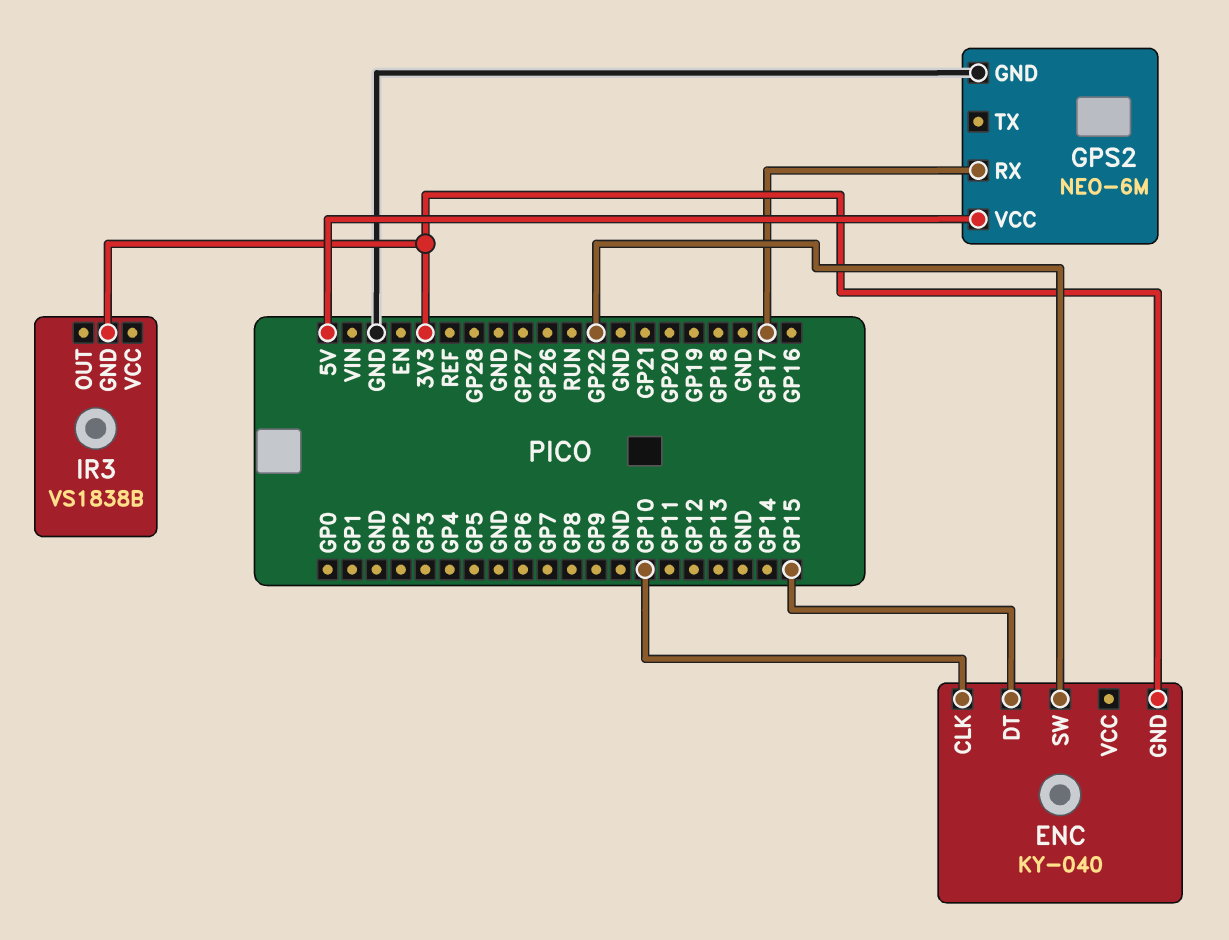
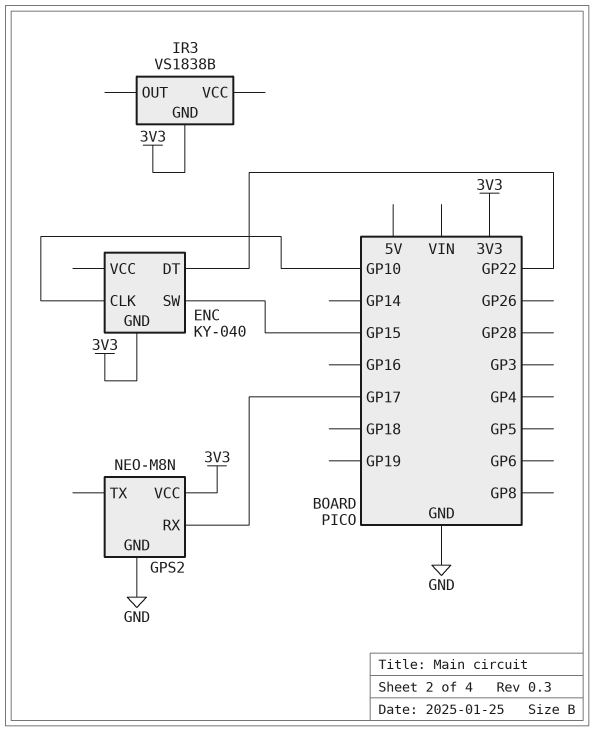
ENC pin DT: GP15 -> GP22
ENC pin SW: GP22 -> GP15
GPS2: NEO-6M -> NEO-M8N
GPS2 pin VCC: 5V -> 3V3

